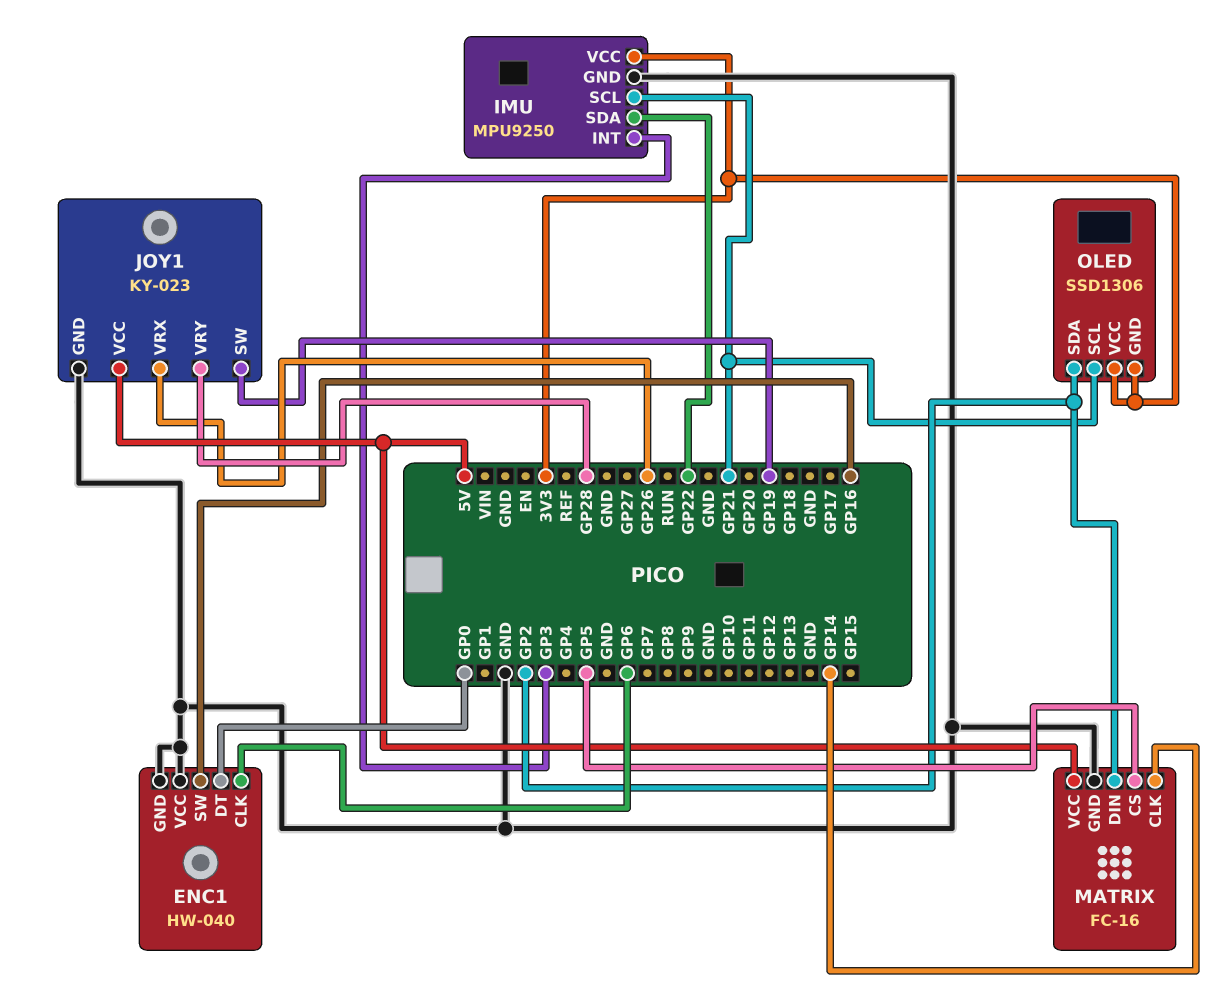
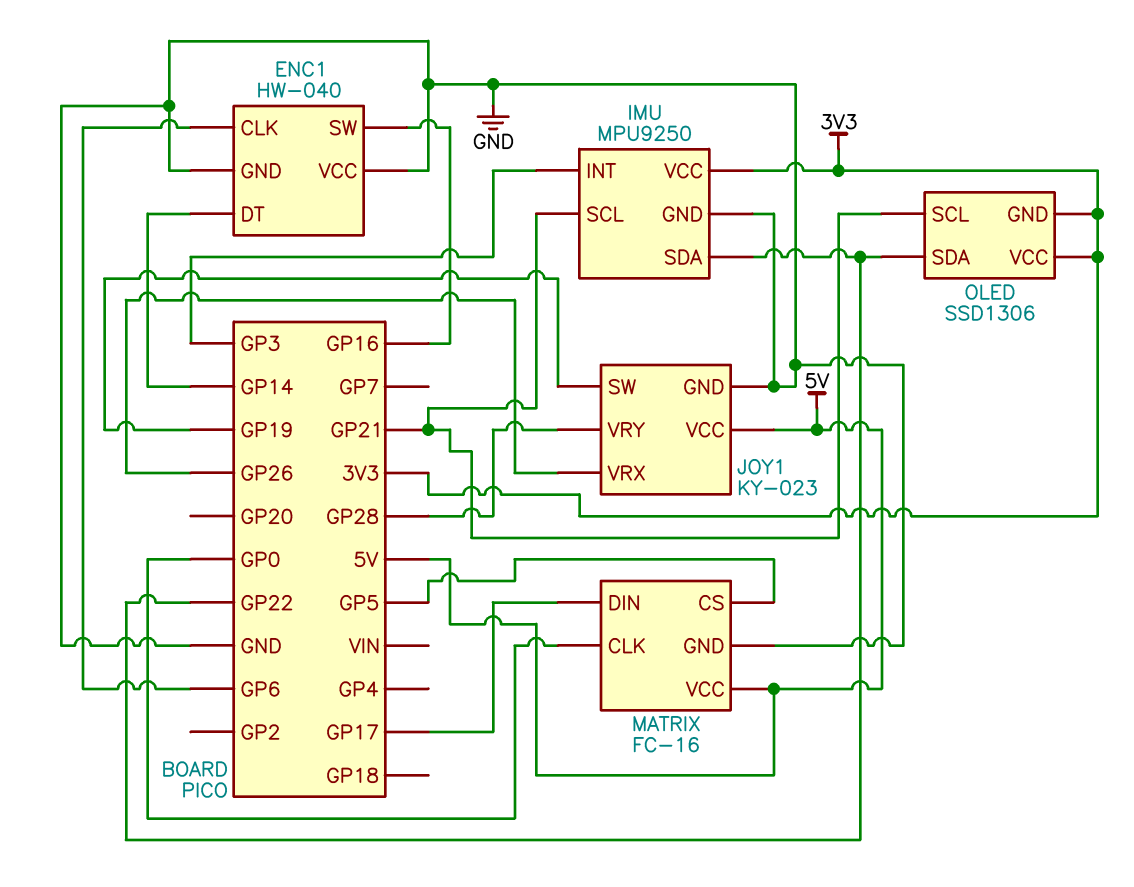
ENC1 pin DT: GP0 -> GP14
MATRIX pin CLK: GP14 -> GP0
MATRIX pin DIN: GP2 -> GP17
OLED pin SDA: GP2 -> GP22

